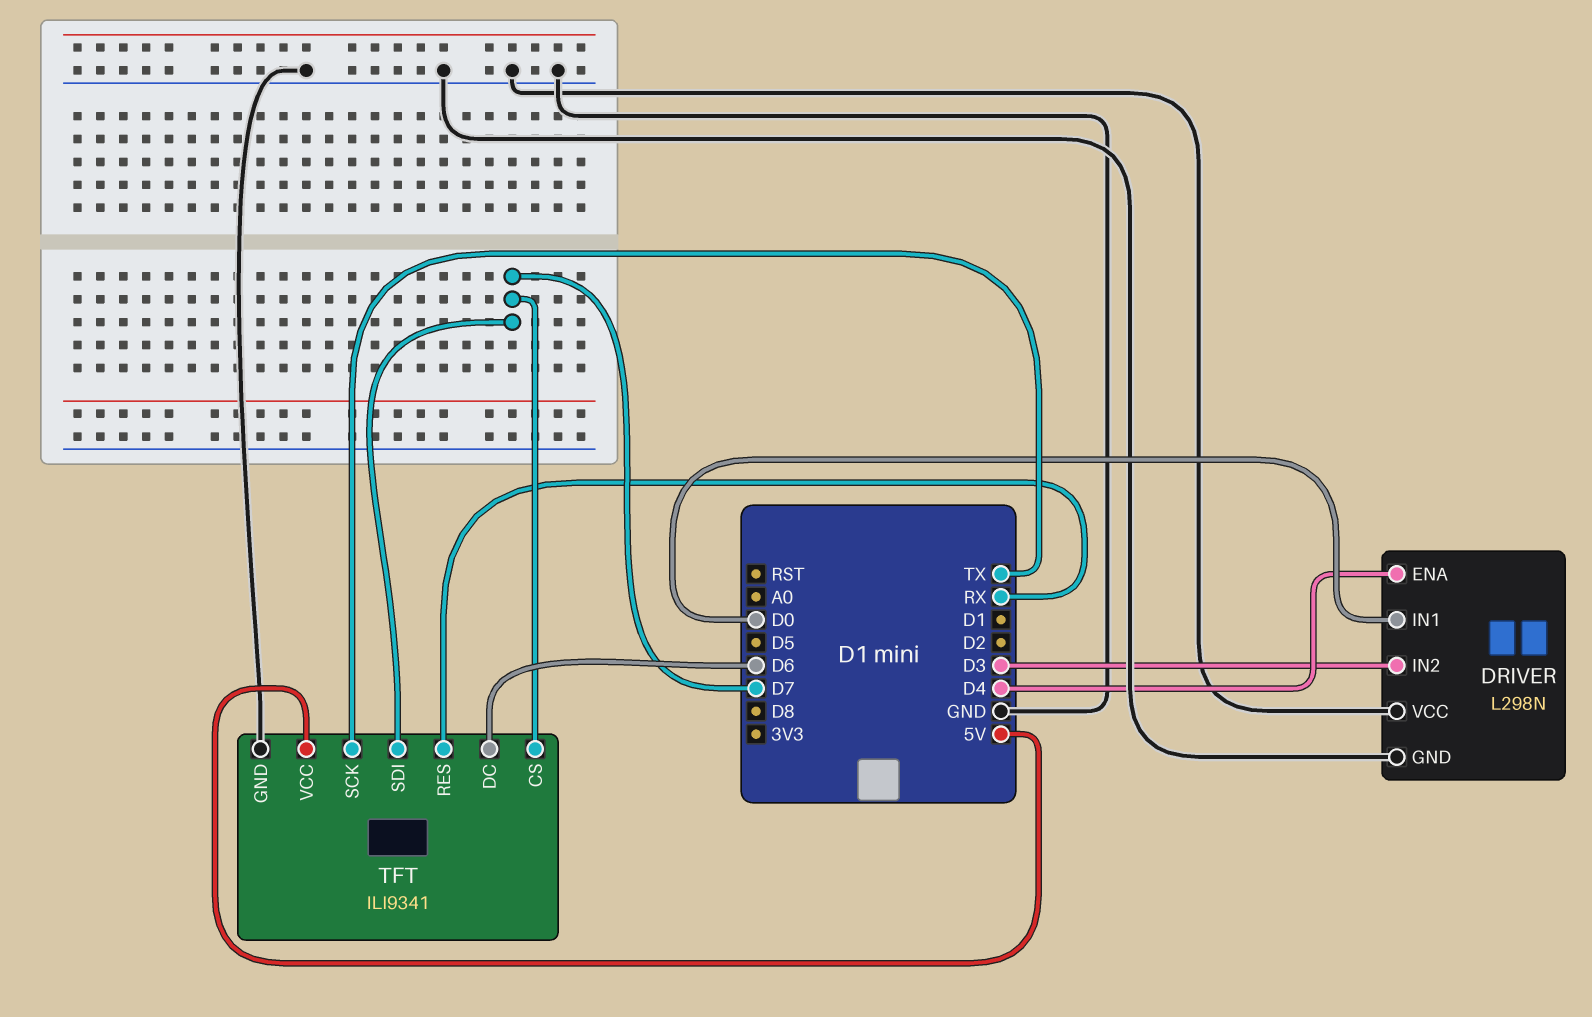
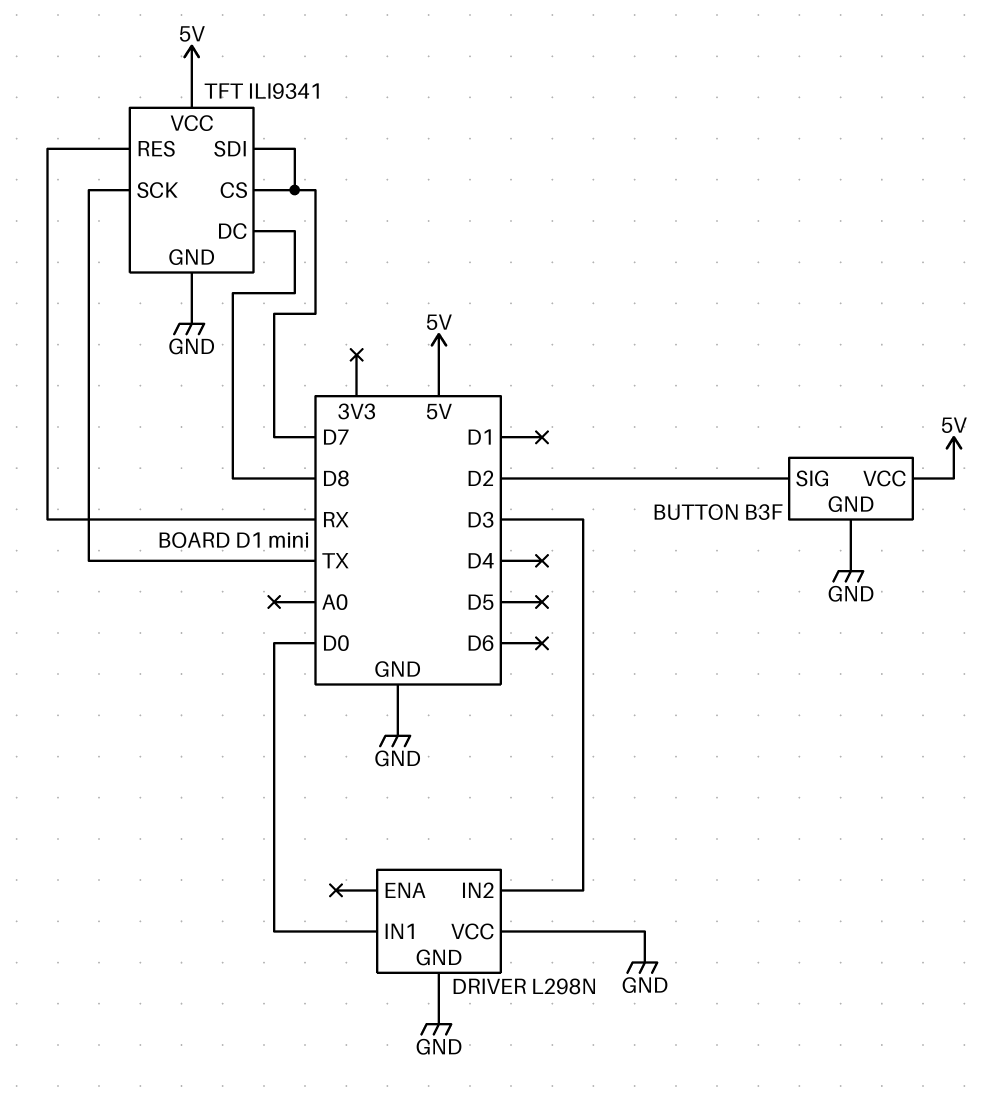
BUTTON: none -> B3F
BUTTON pin GND: none -> GND
BUTTON pin SIG: none -> D2
BUTTON pin VCC: none -> 5V
DRIVER pin ENA: D4 -> none
TFT pin DC: D6 -> D8

